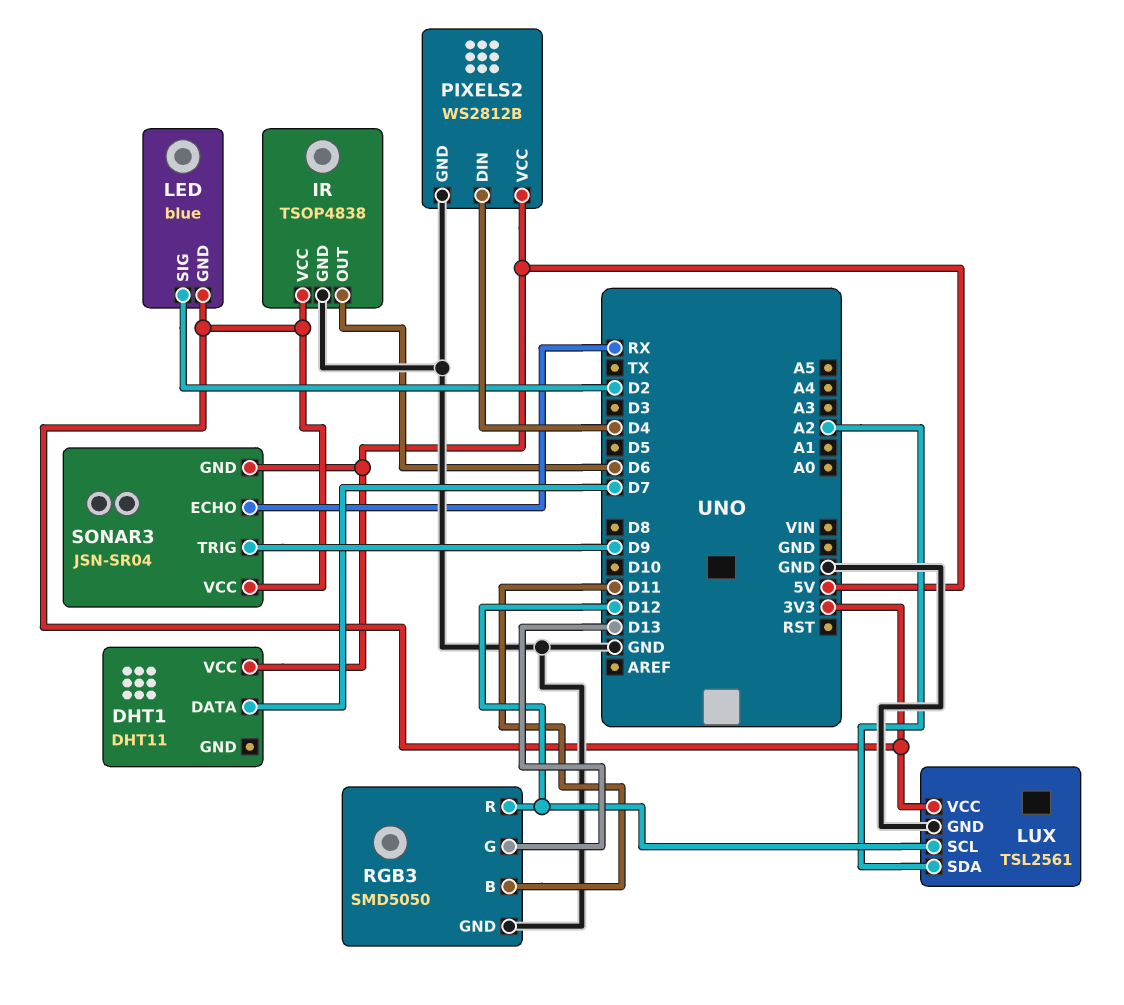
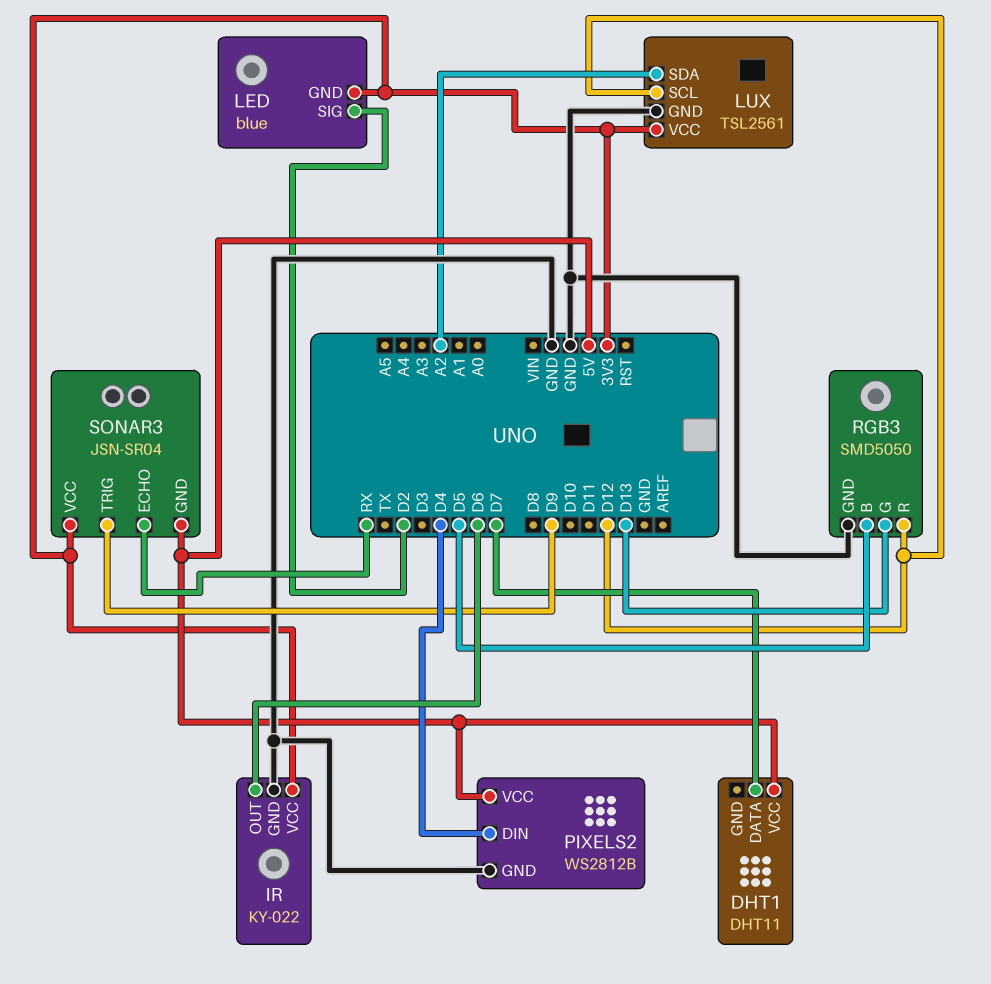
IR: TSOP4838 -> KY-022
RGB3 pin B: D11 -> D5

